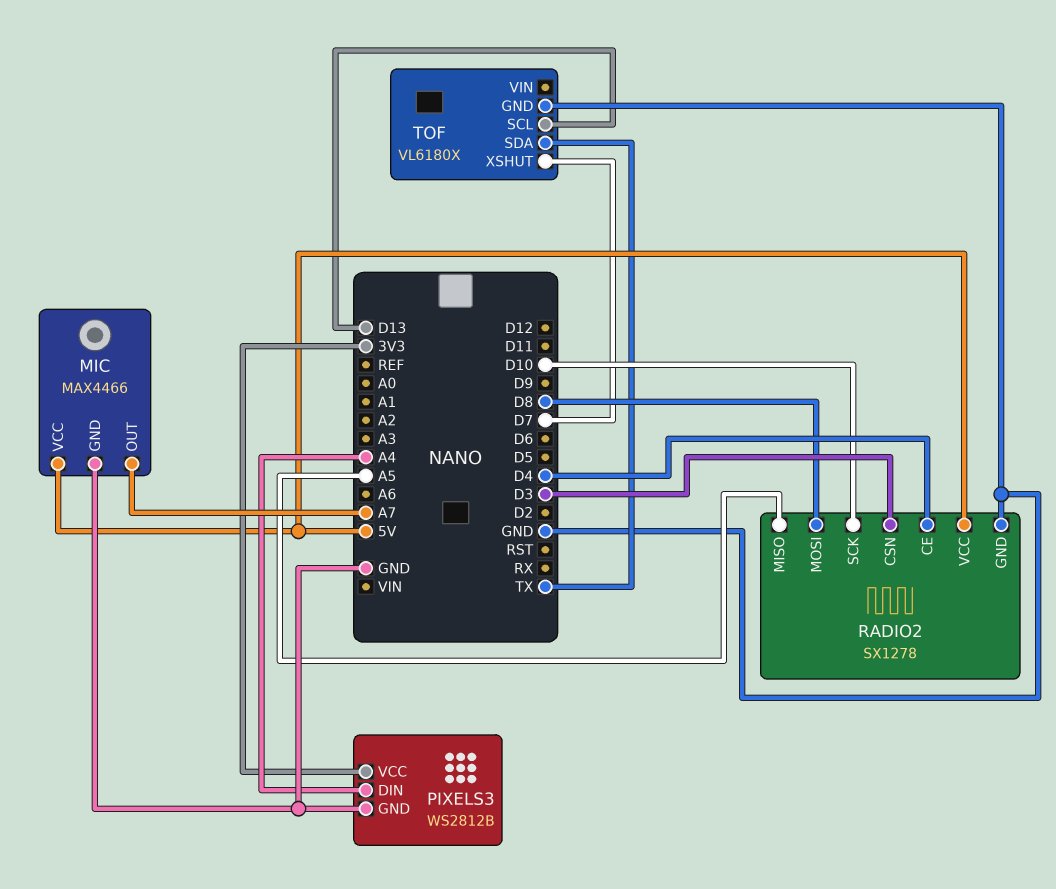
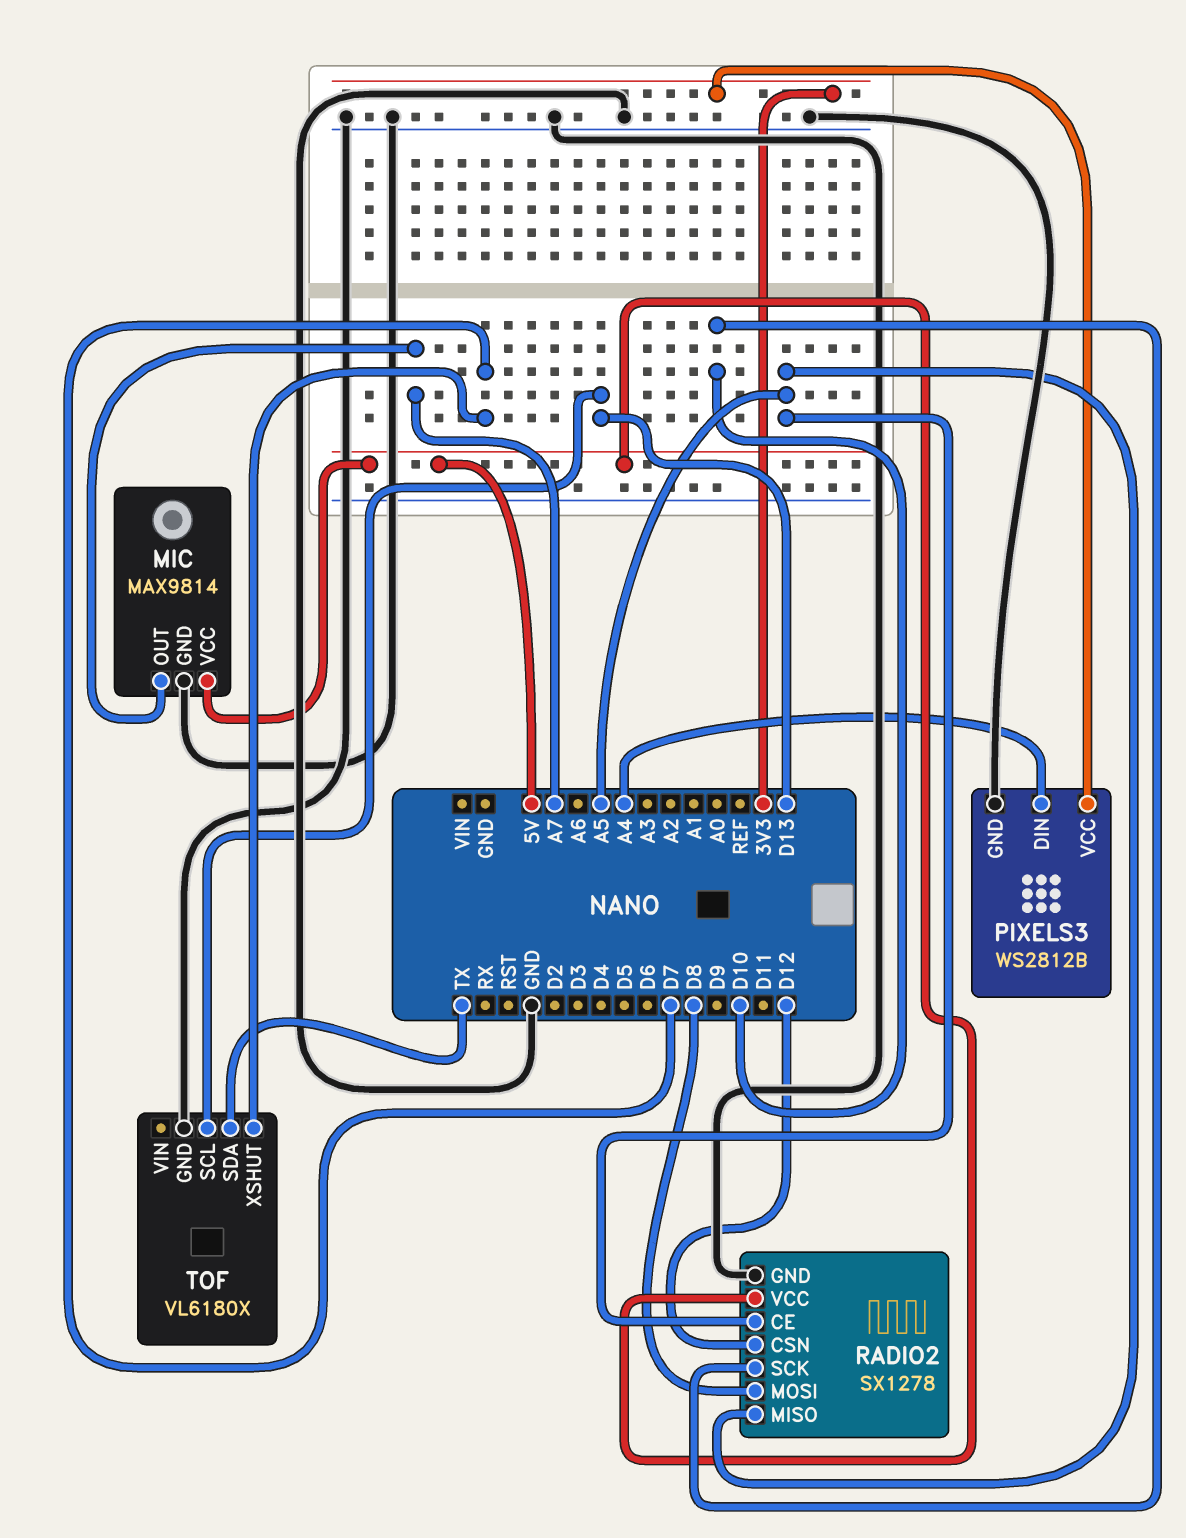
MIC: MAX4466 -> MAX9814
RADIO2 pin CE: D4 -> A5
RADIO2 pin CSN: D3 -> D12

